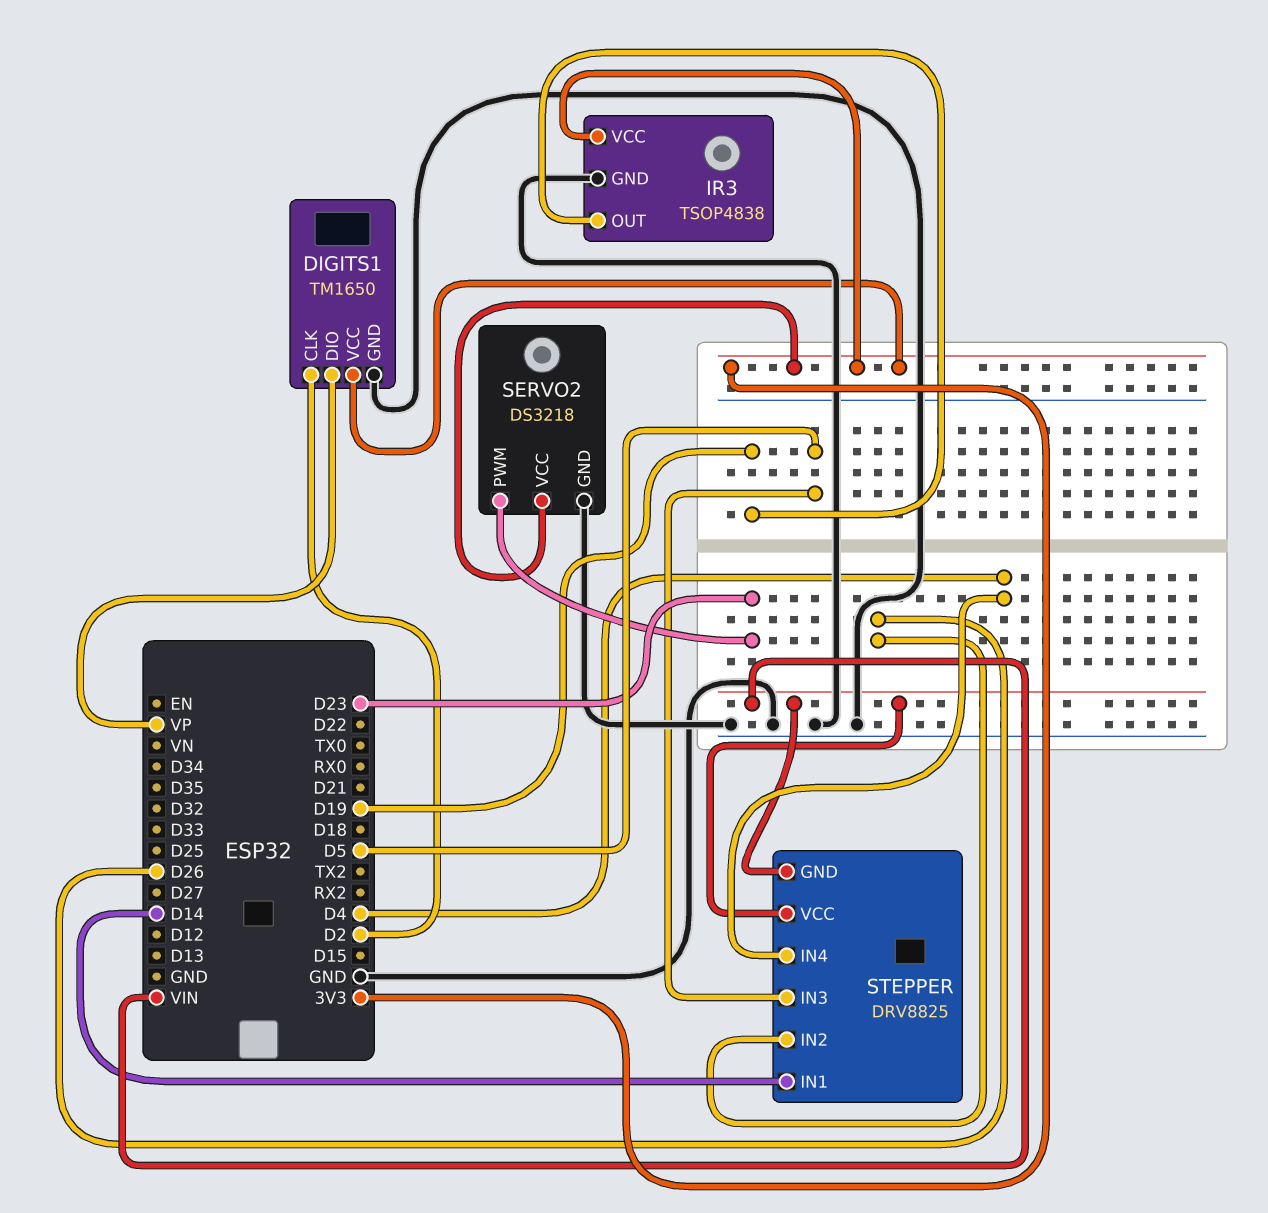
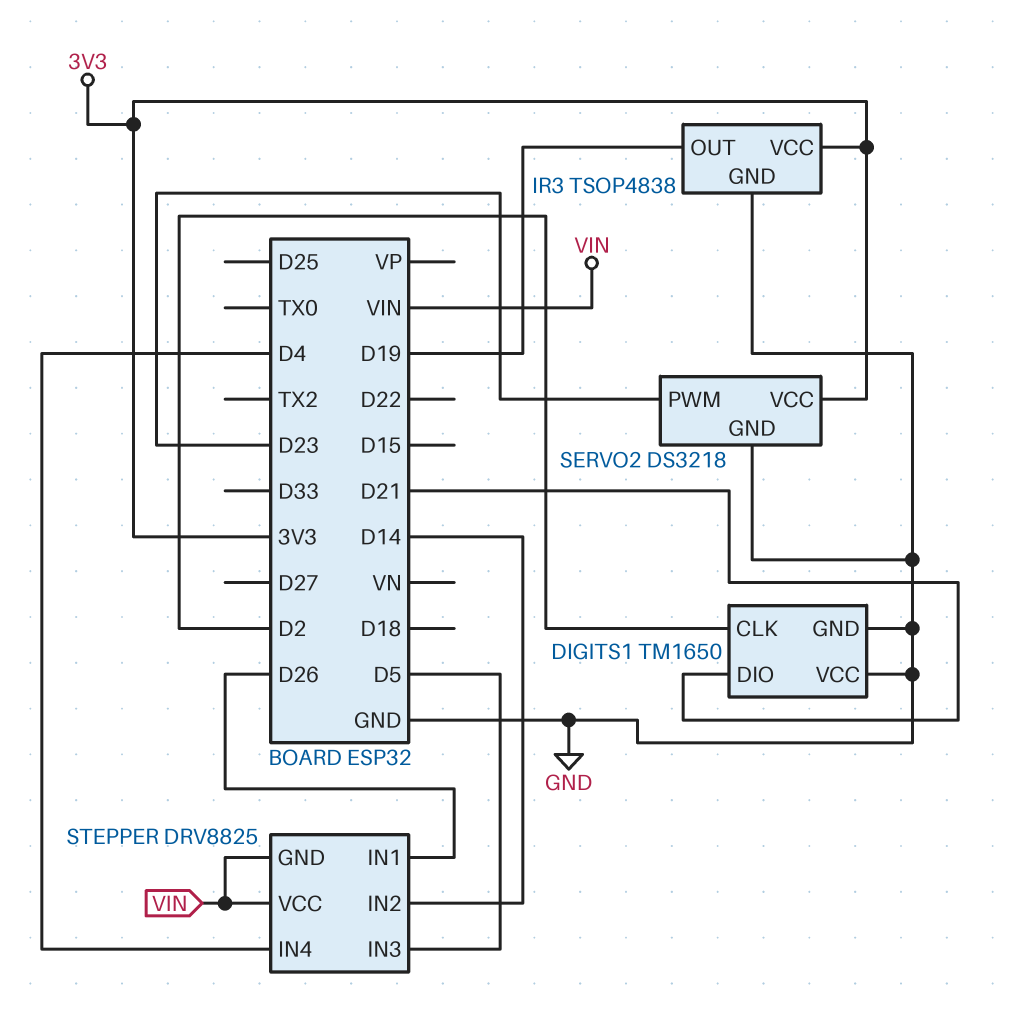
DIGITS1 pin DIO: VP -> D21
DIGITS1 pin VCC: 3V3 -> GND
STEPPER pin IN1: D14 -> D26
STEPPER pin IN2: D26 -> D14

